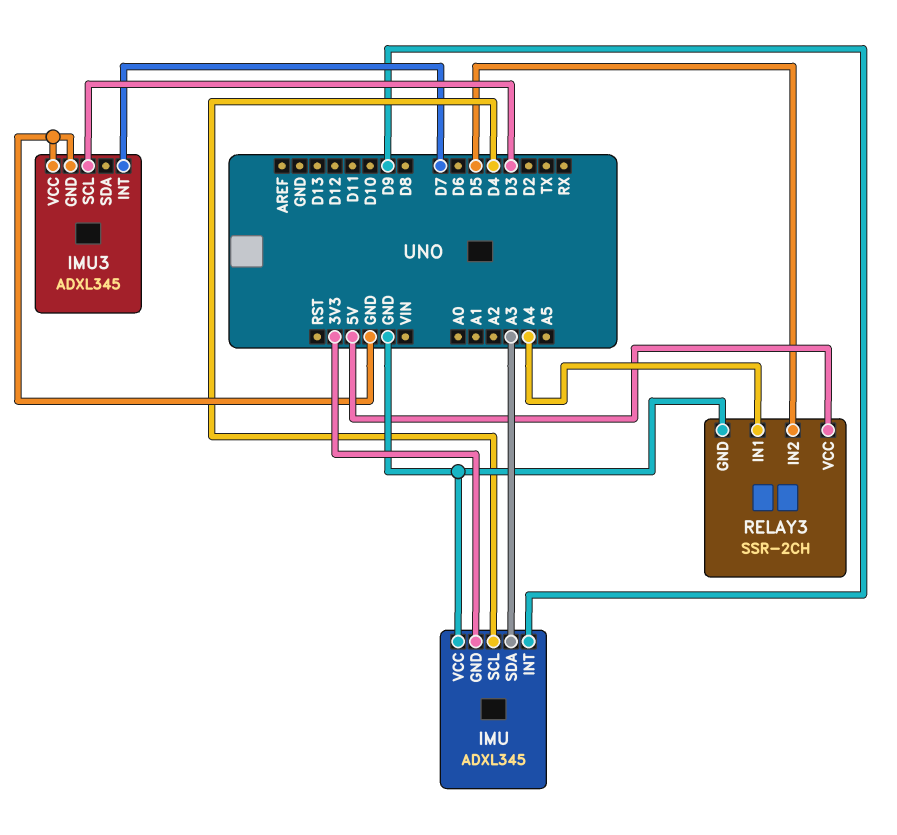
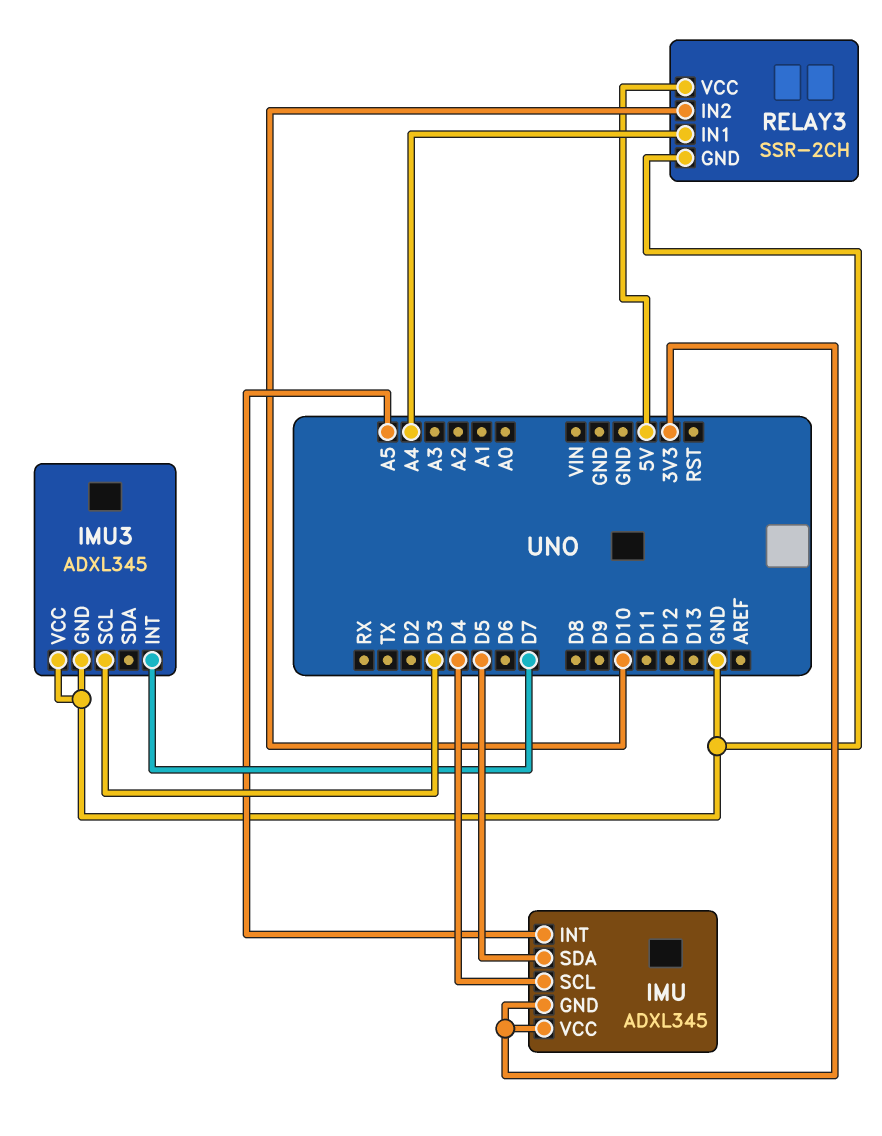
IMU pin INT: D9 -> A5
IMU pin SDA: A3 -> D5
IMU pin VCC: GND -> 3V3
RELAY3 pin IN2: D5 -> D10

